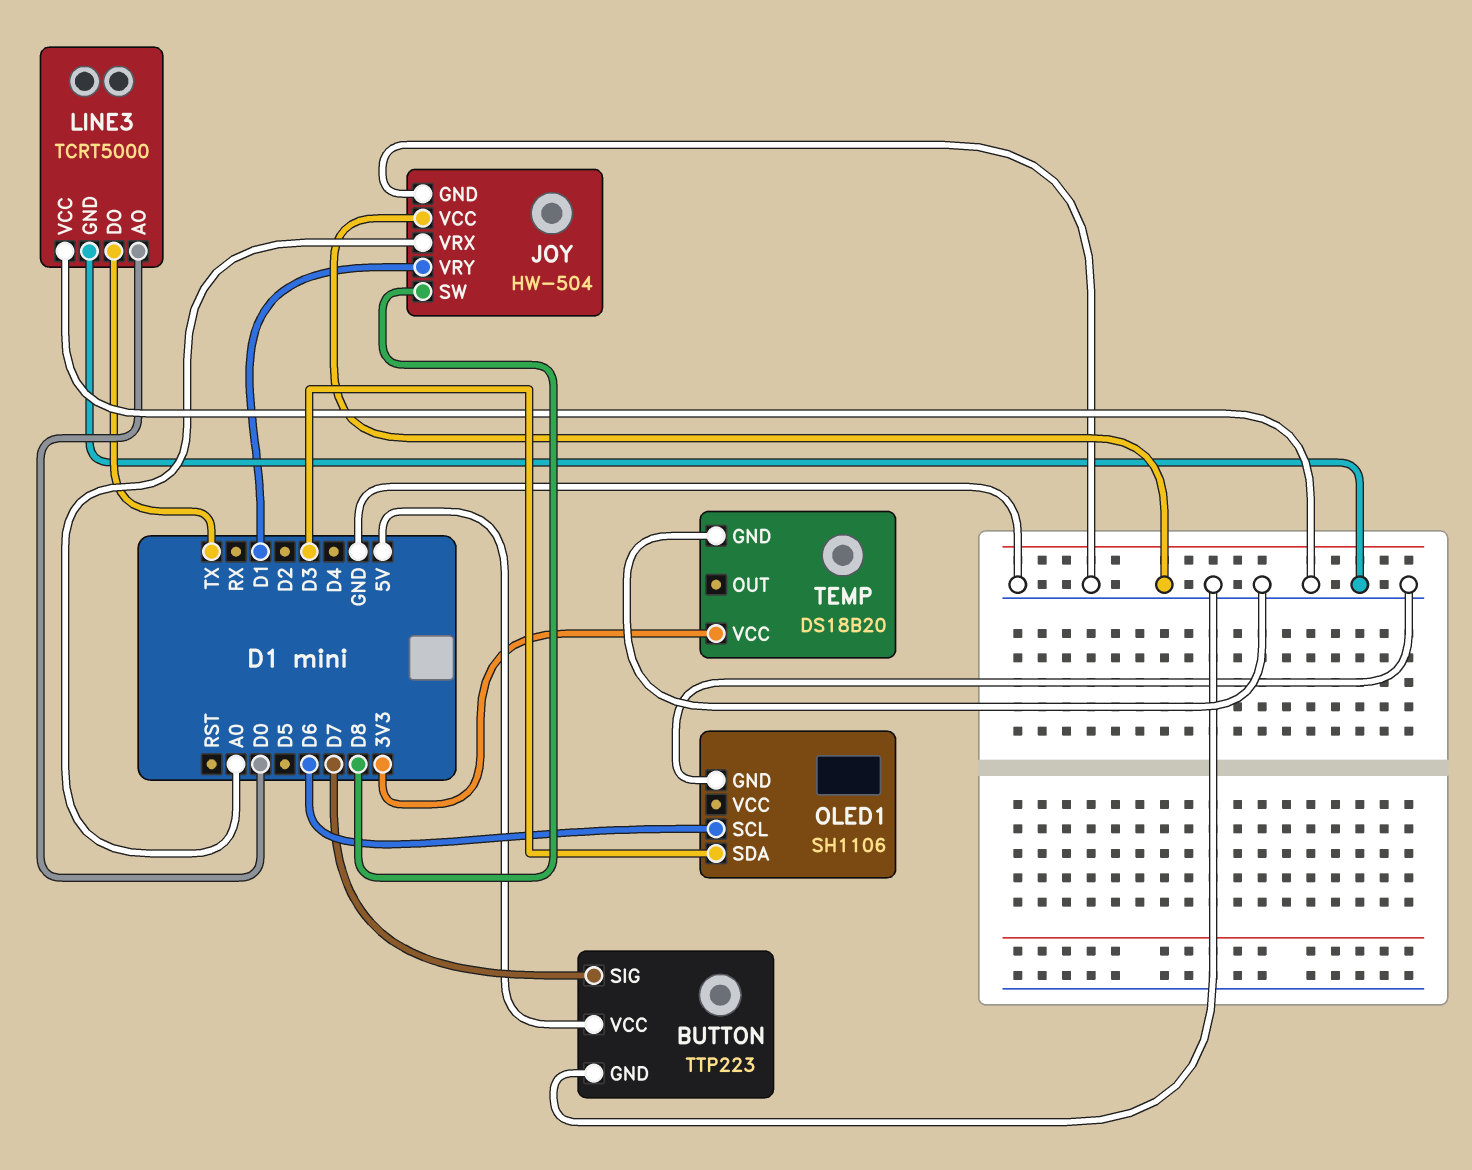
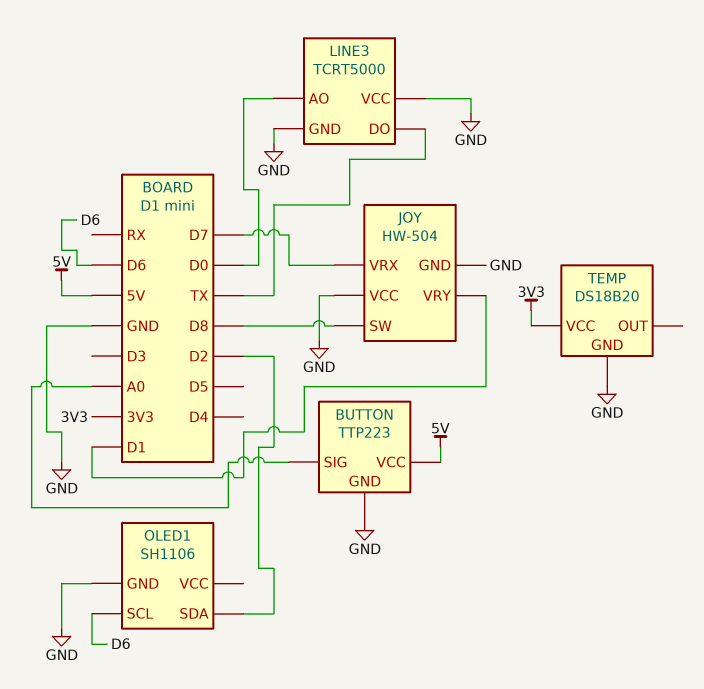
BUTTON pin SIG: D7 -> A0
JOY pin VRX: A0 -> D7
OLED1 pin SDA: D3 -> D2

